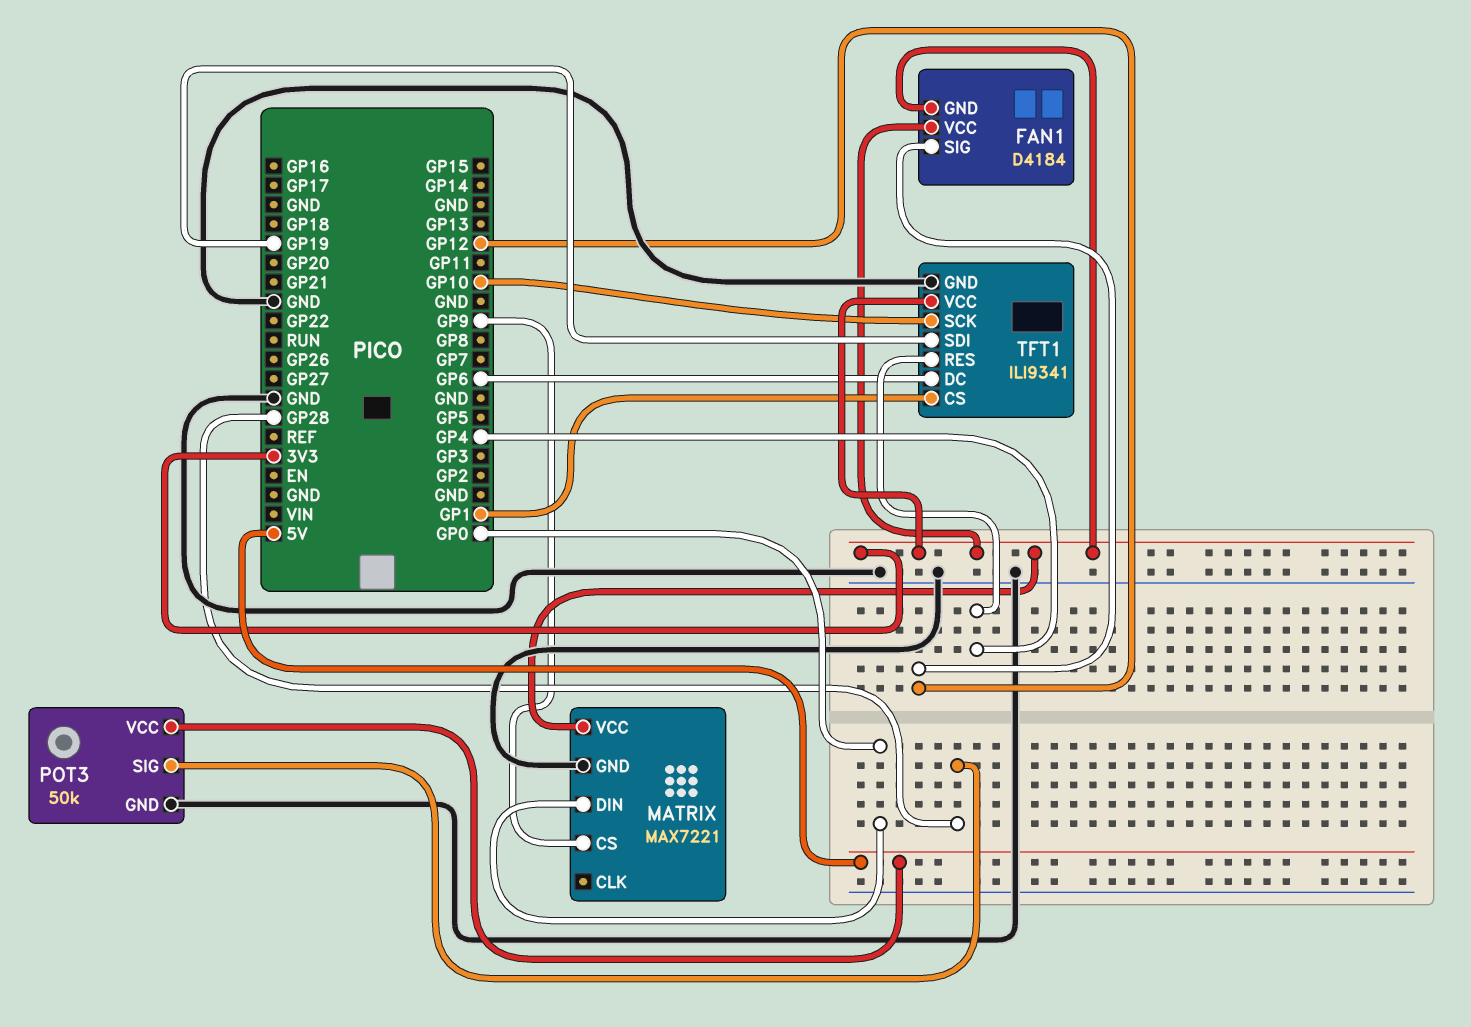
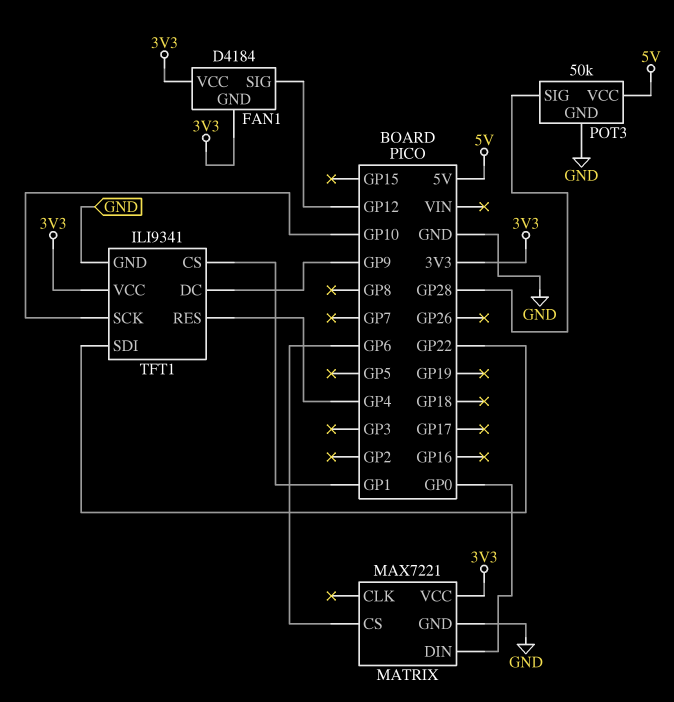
MATRIX pin CS: GP9 -> GP6
TFT1 pin DC: GP6 -> GP9
TFT1 pin SDI: GP19 -> GP22

